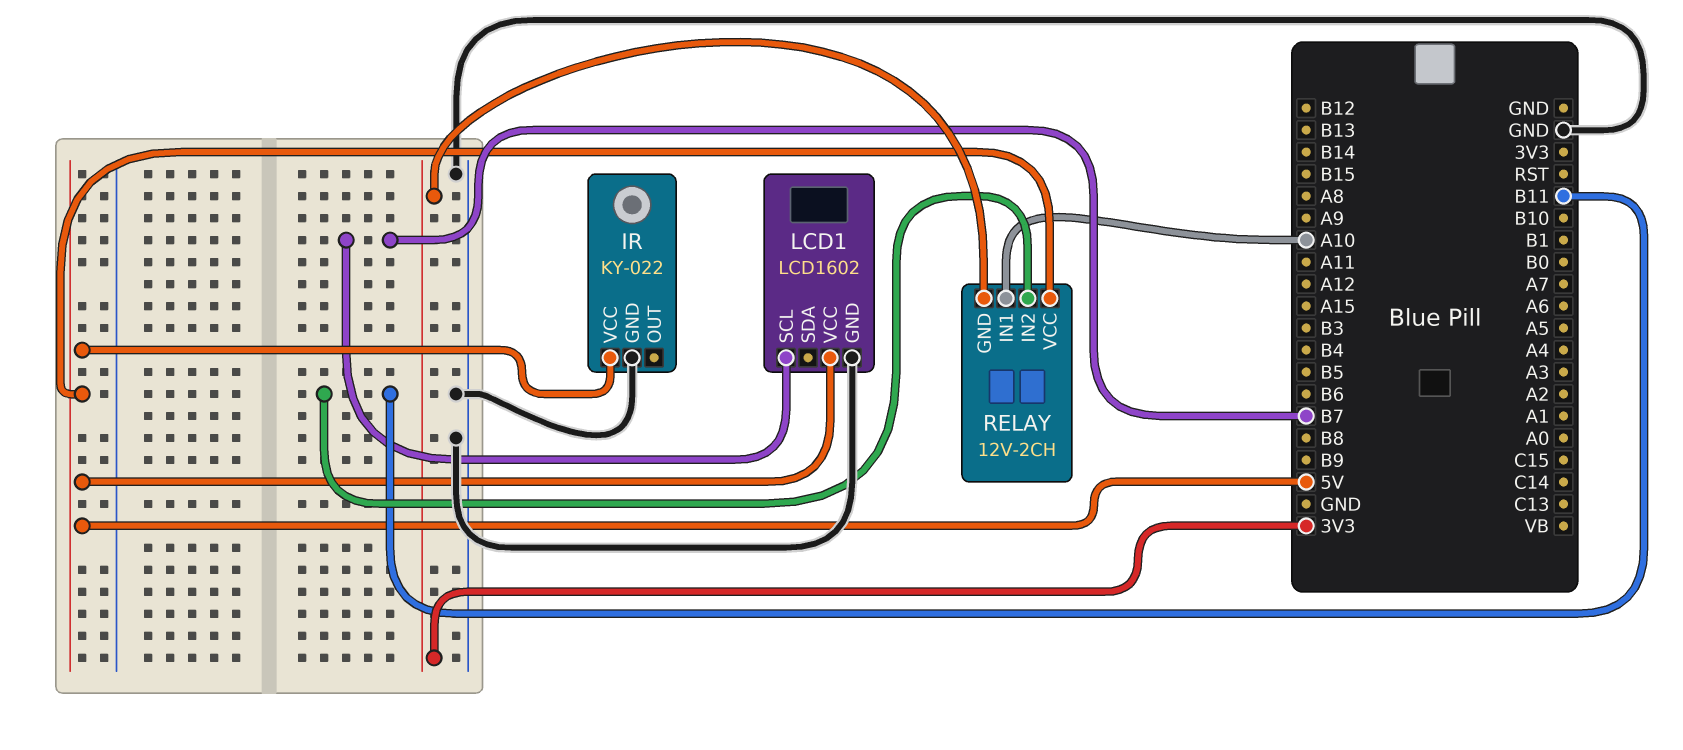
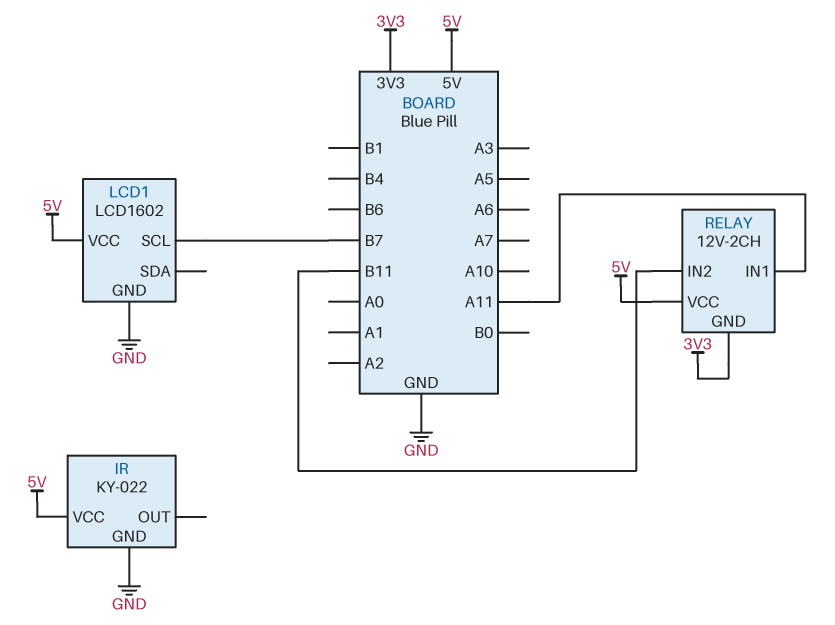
RELAY pin IN1: A10 -> A11

